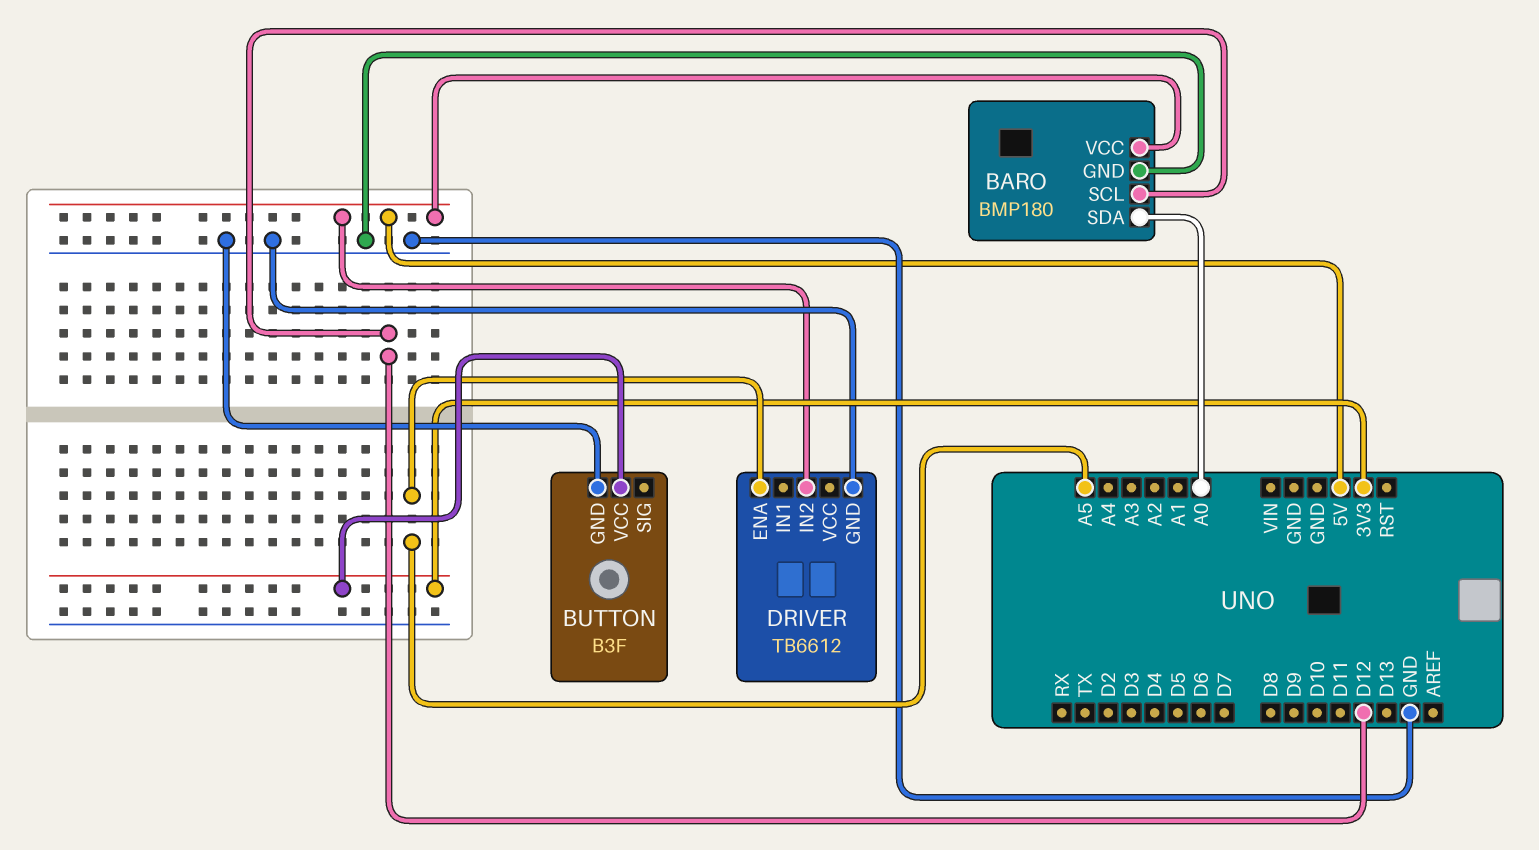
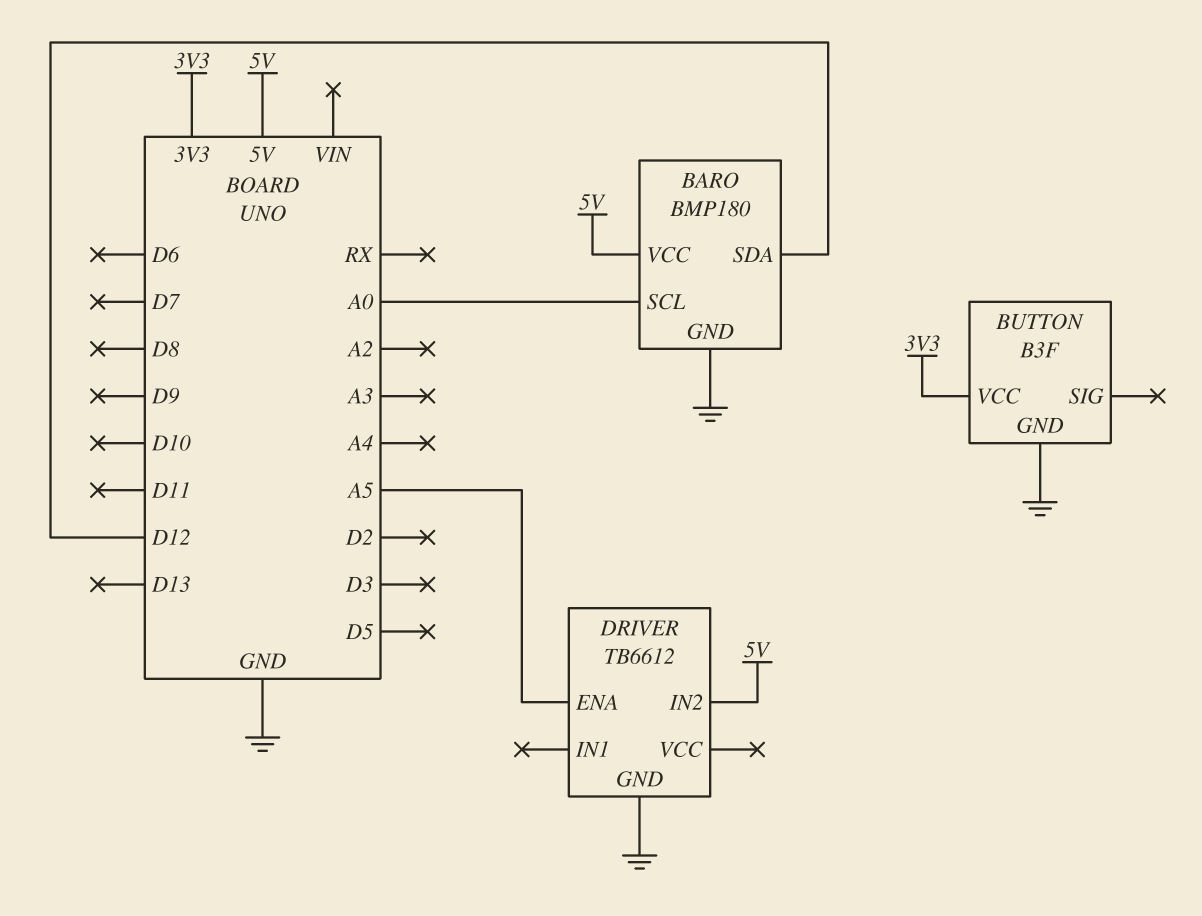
BARO pin SCL: D12 -> A0
BARO pin SDA: A0 -> D12

